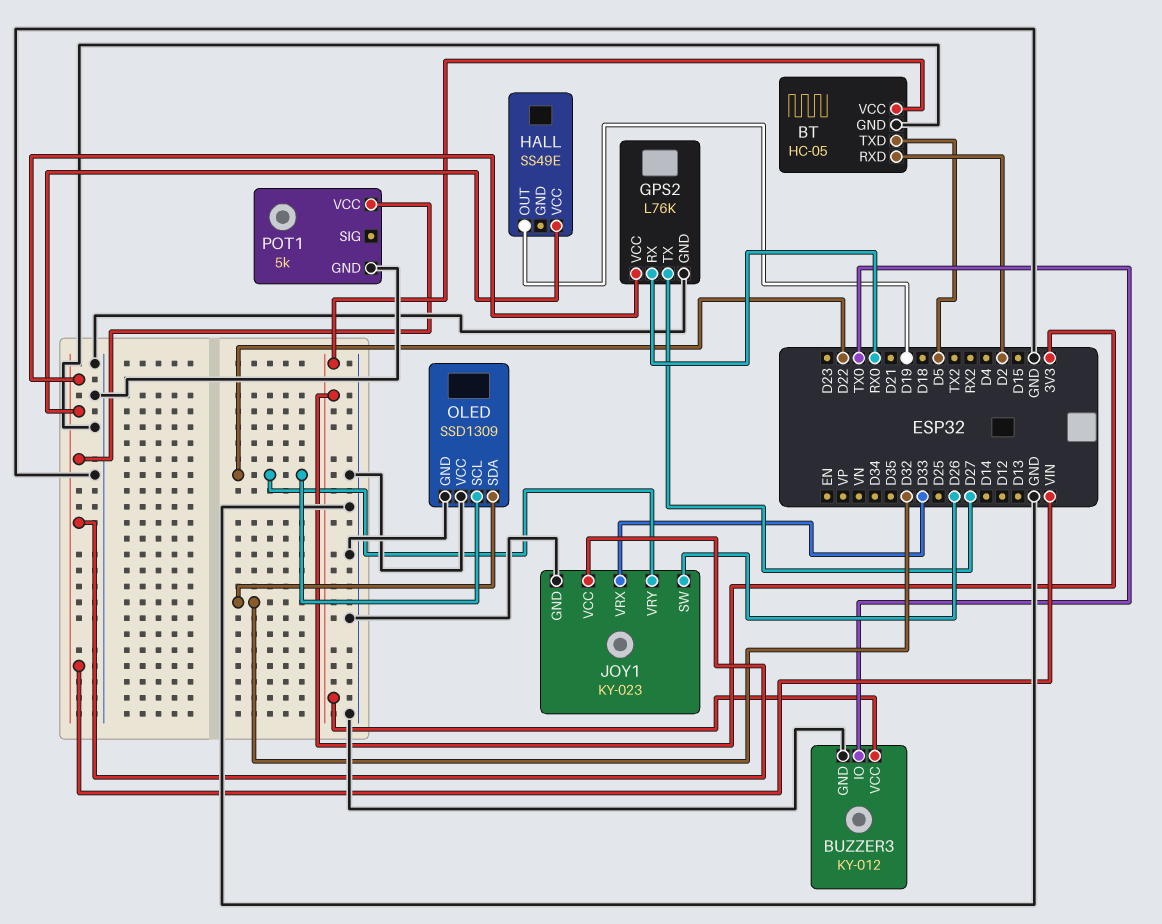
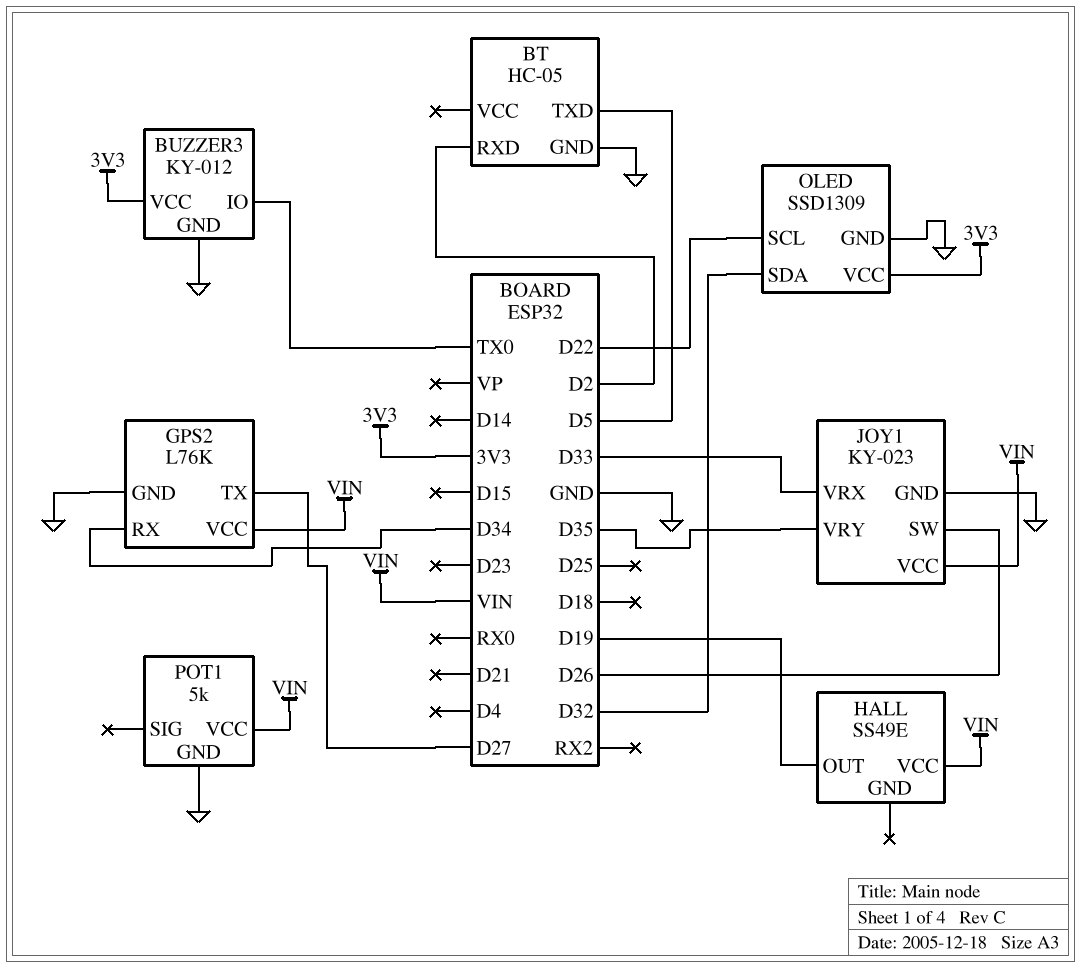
BT pin VCC: 3V3 -> none
GPS2 pin RX: RX0 -> D34
JOY1 pin VRY: D22 -> D35
OLED pin VCC: GND -> 3V3

